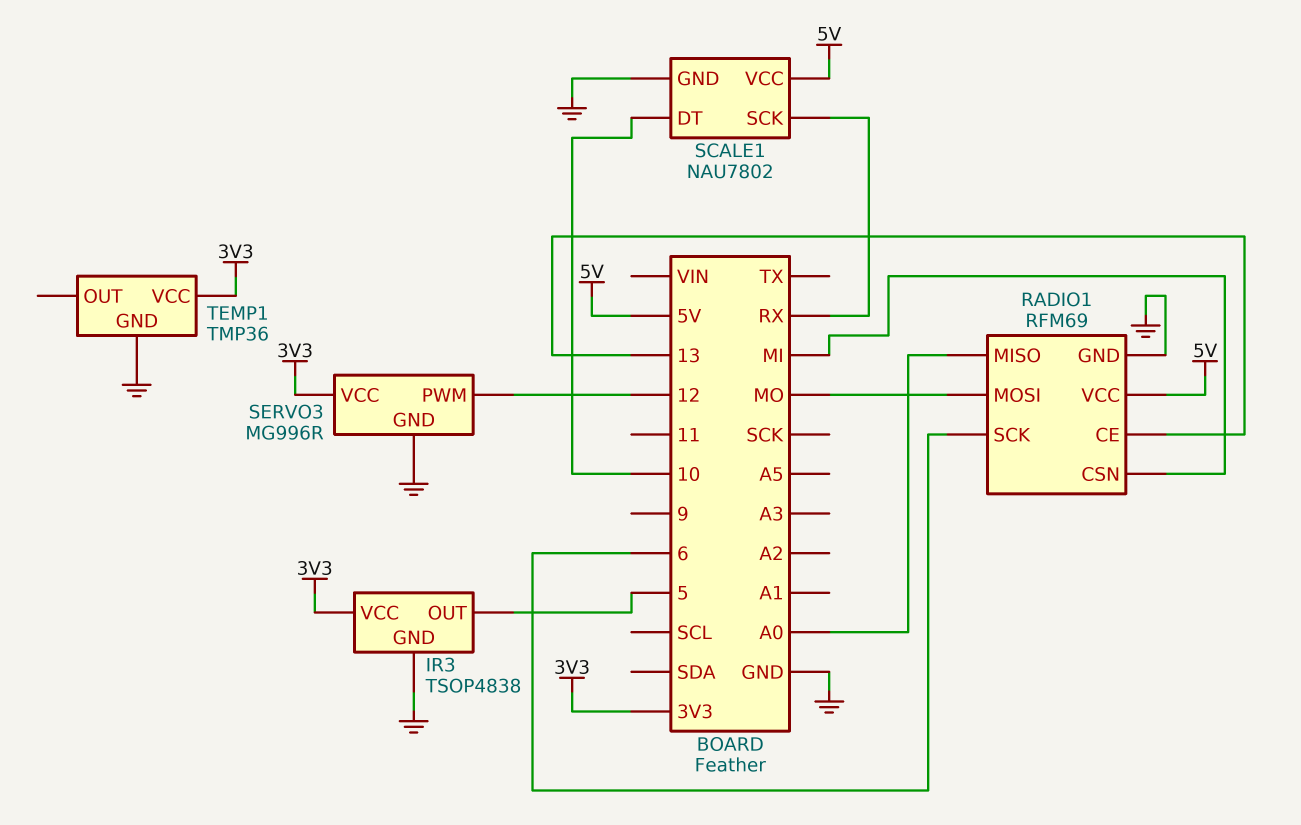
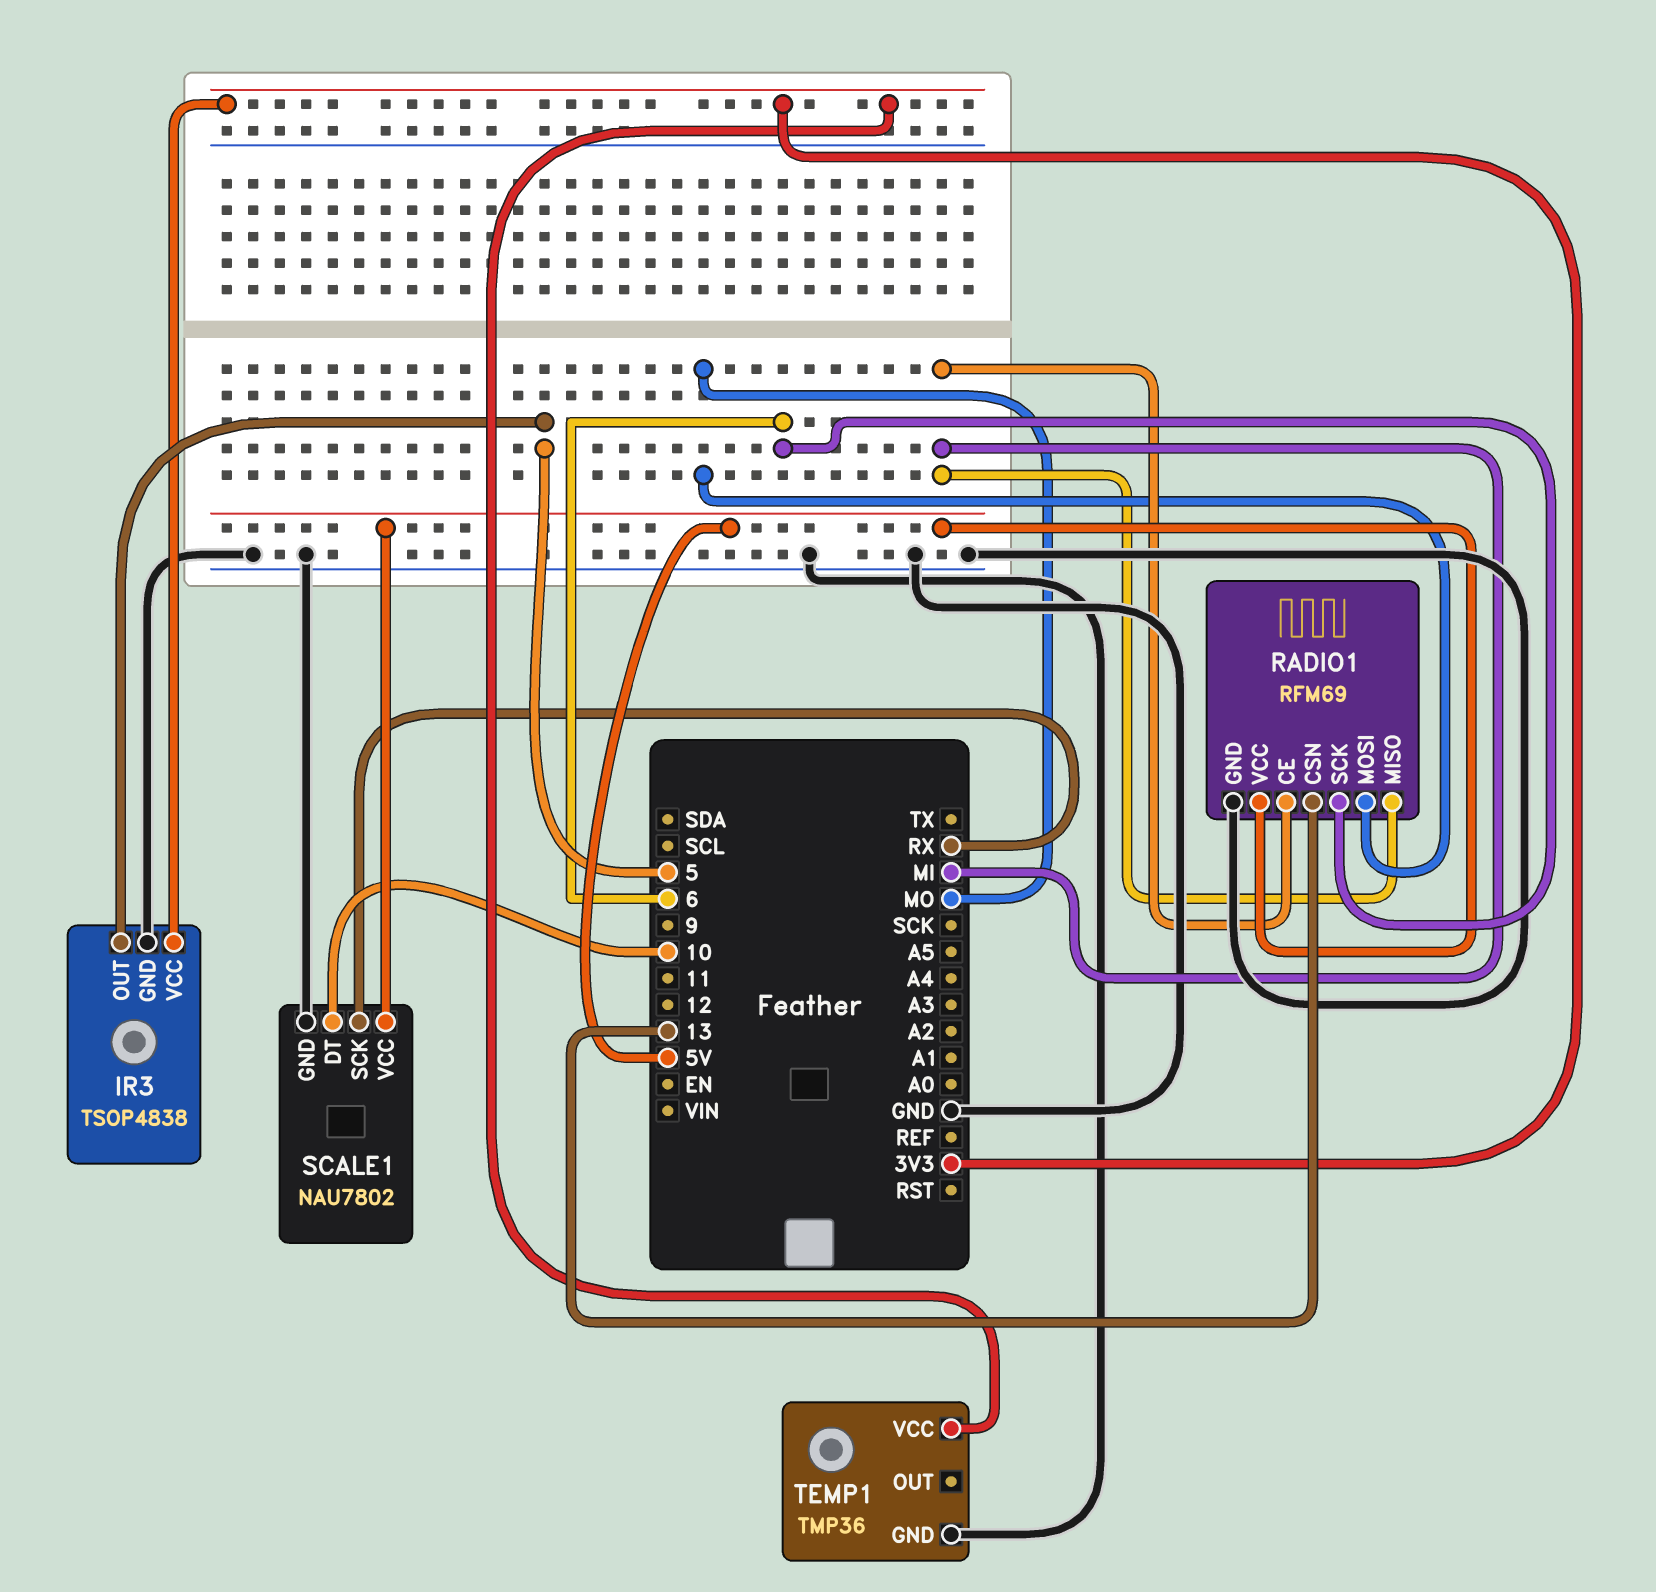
RADIO1 pin CE: 13 -> MI
RADIO1 pin CSN: MI -> 13
RADIO1 pin MISO: A0 -> MI
SERVO3: MG996R -> none
SERVO3 pin GND: GND -> none
SERVO3 pin PWM: 12 -> none
SERVO3 pin VCC: 3V3 -> none

